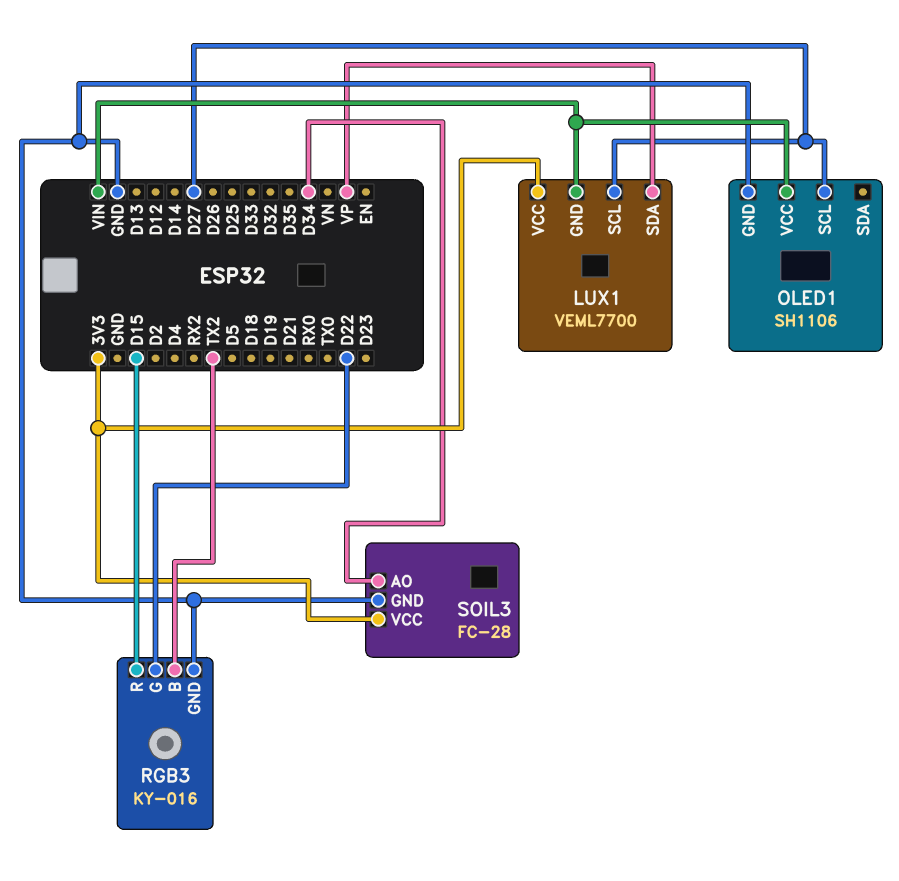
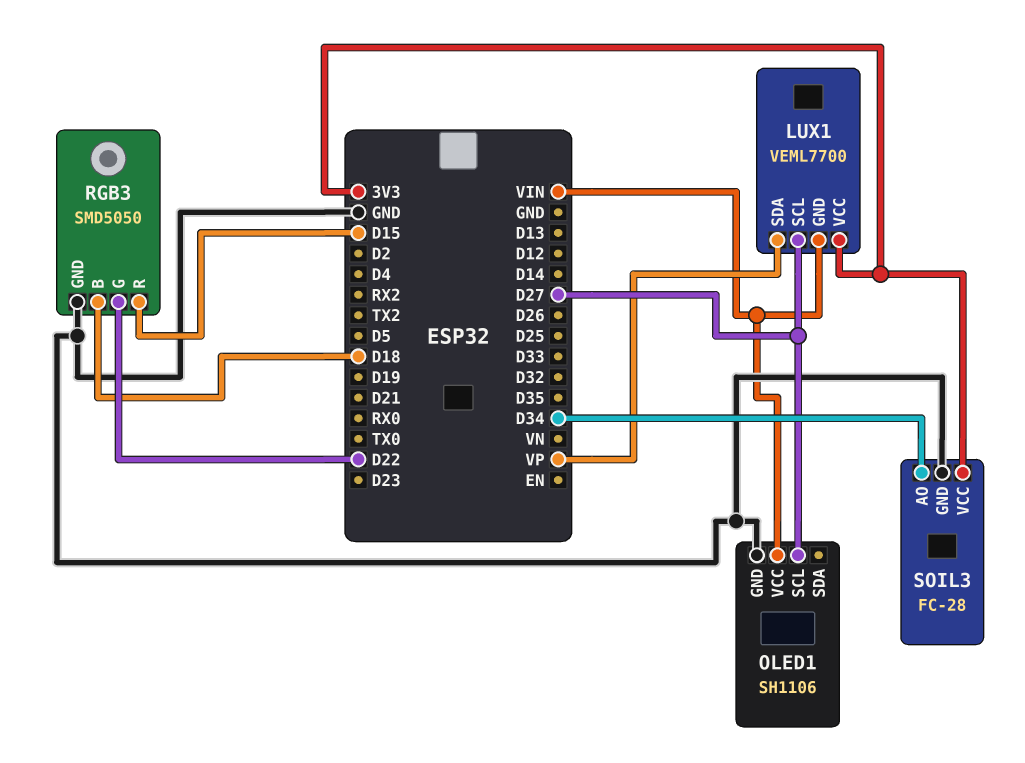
RGB3: KY-016 -> SMD5050
RGB3 pin B: TX2 -> D18

